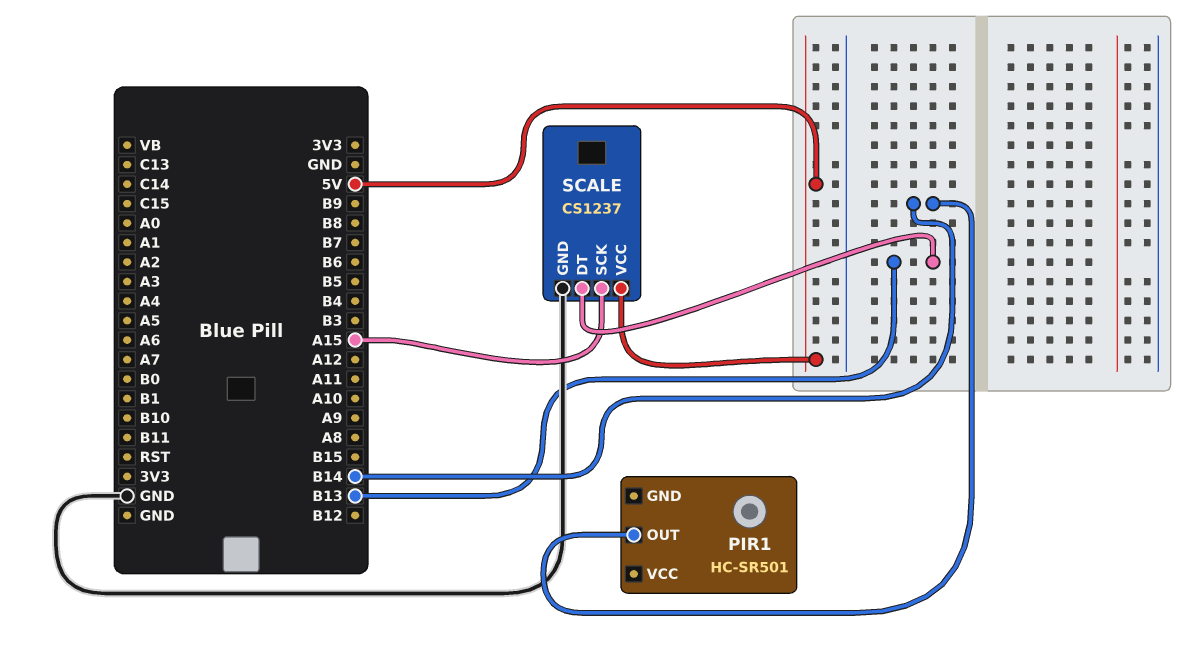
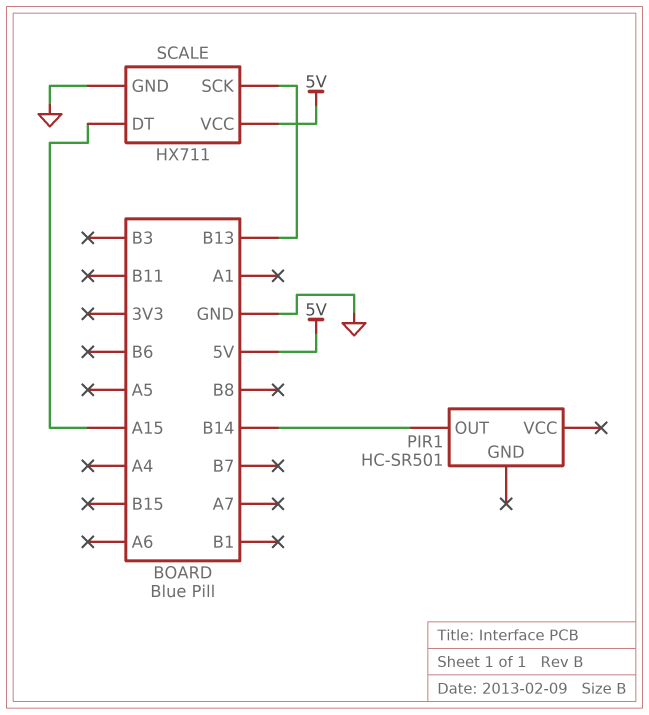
SCALE: CS1237 -> HX711
SCALE pin DT: B13 -> A15
SCALE pin SCK: A15 -> B13

